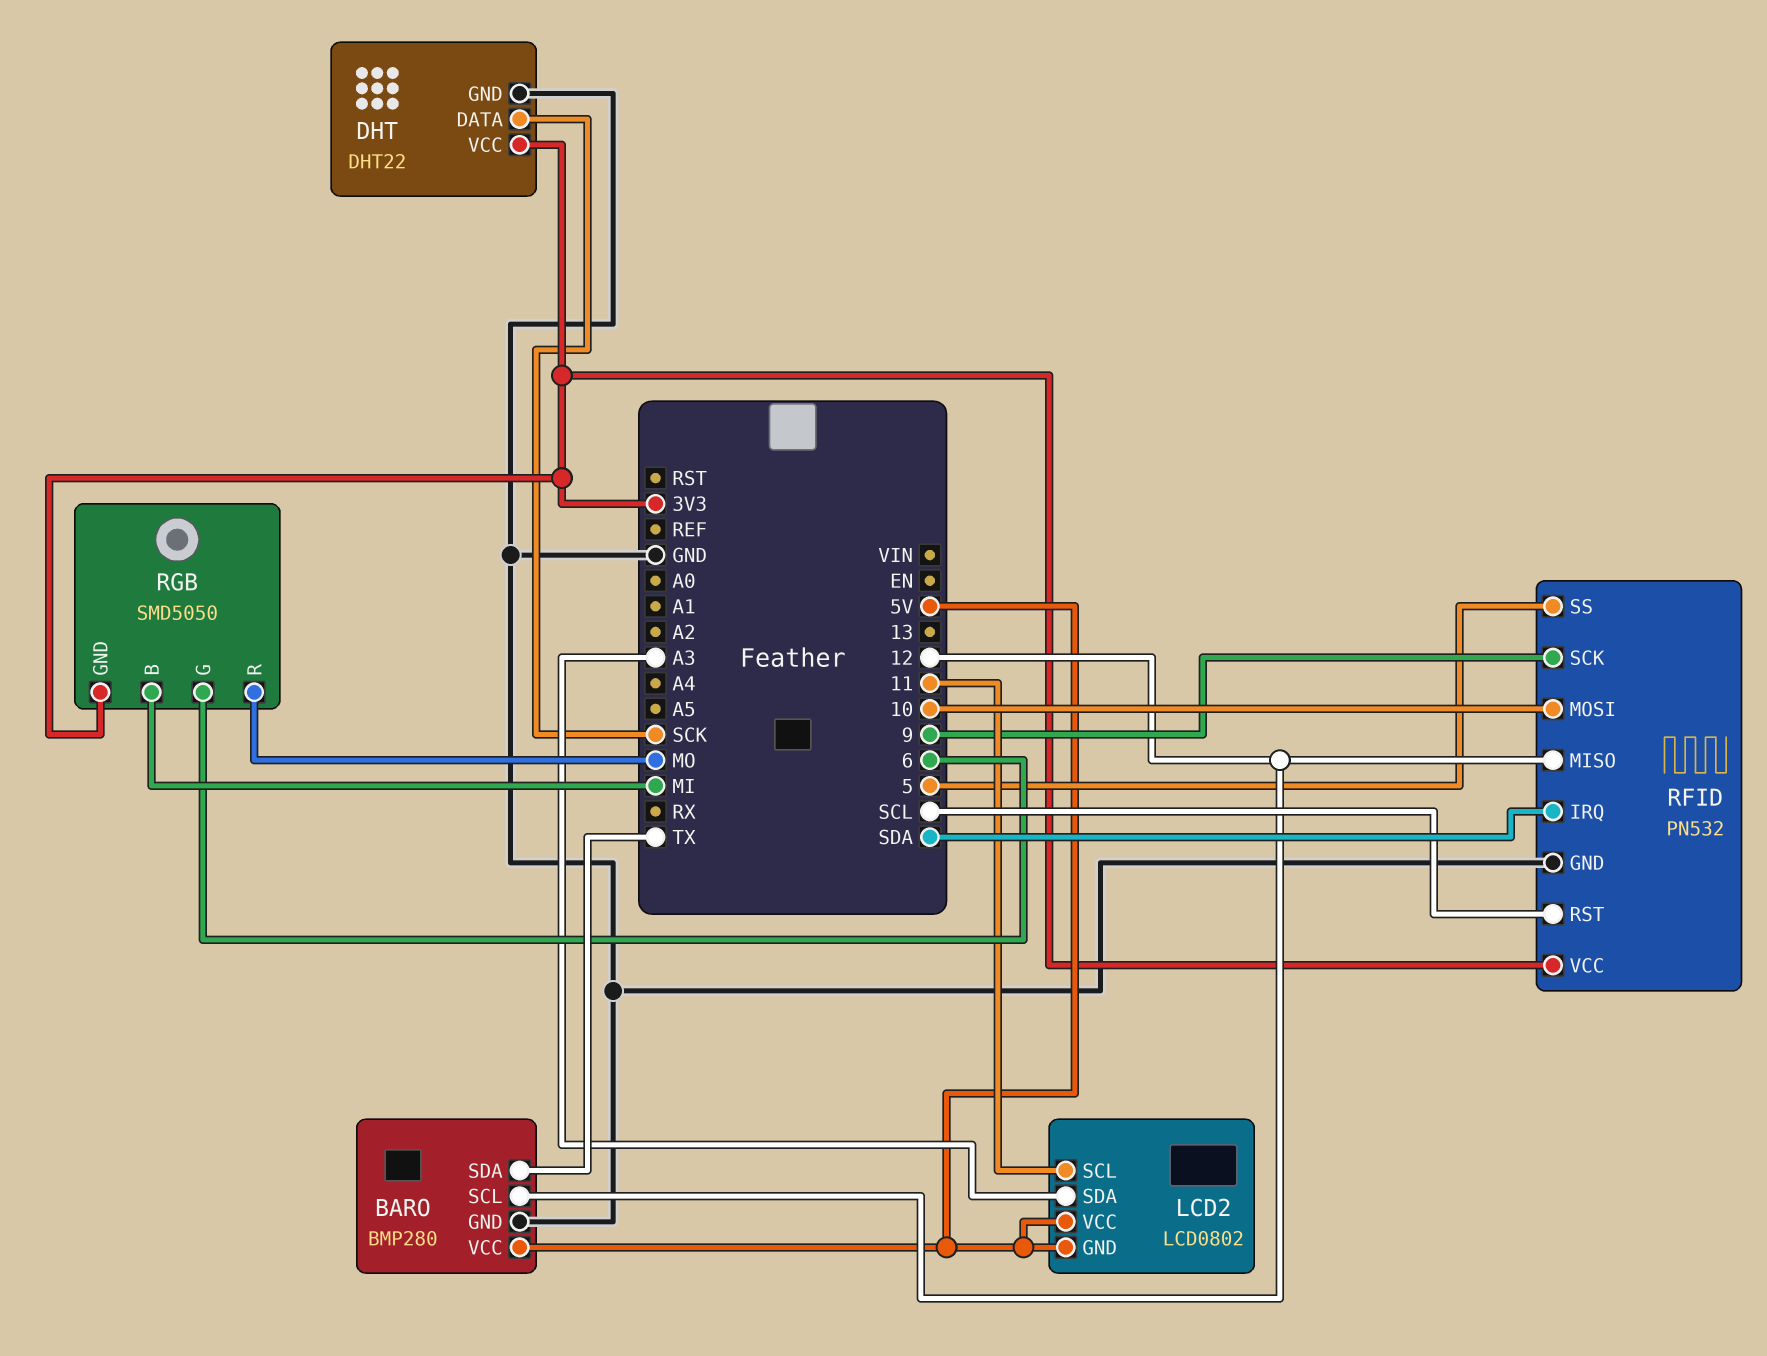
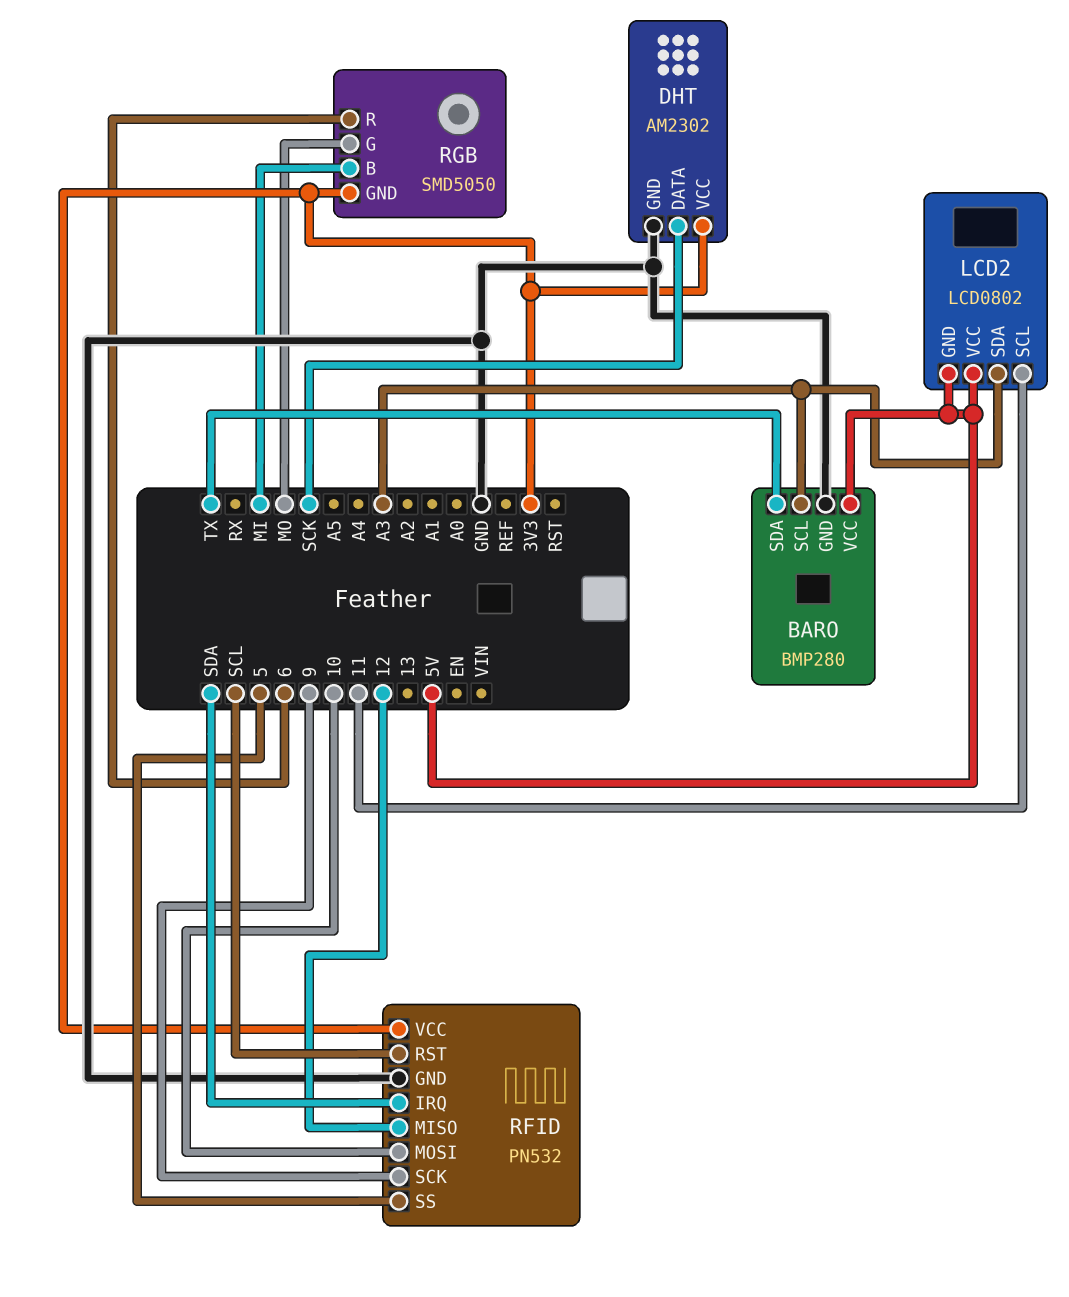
BARO pin SCL: 12 -> A3
DHT: DHT22 -> AM2302
RGB pin G: 6 -> MO
RGB pin R: MO -> 6

